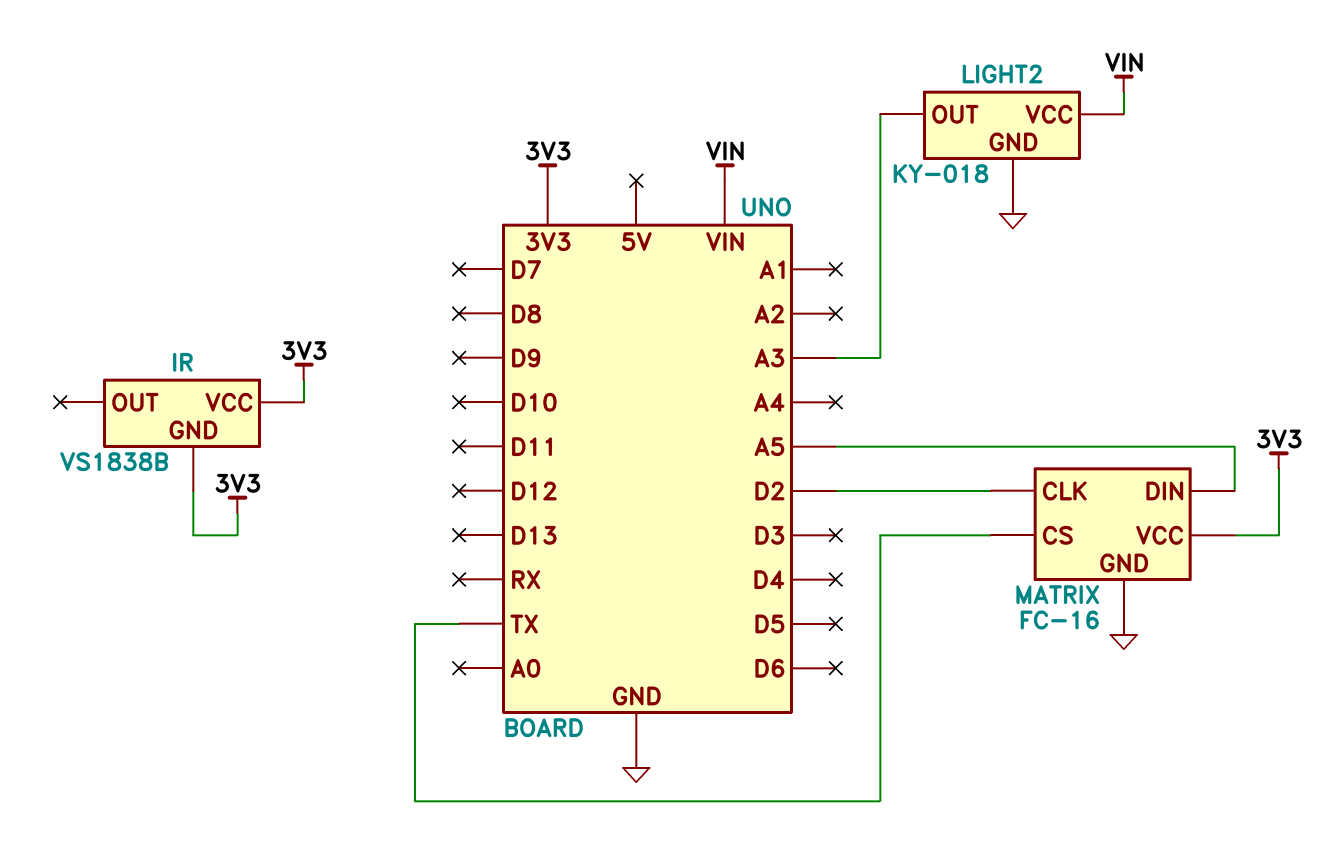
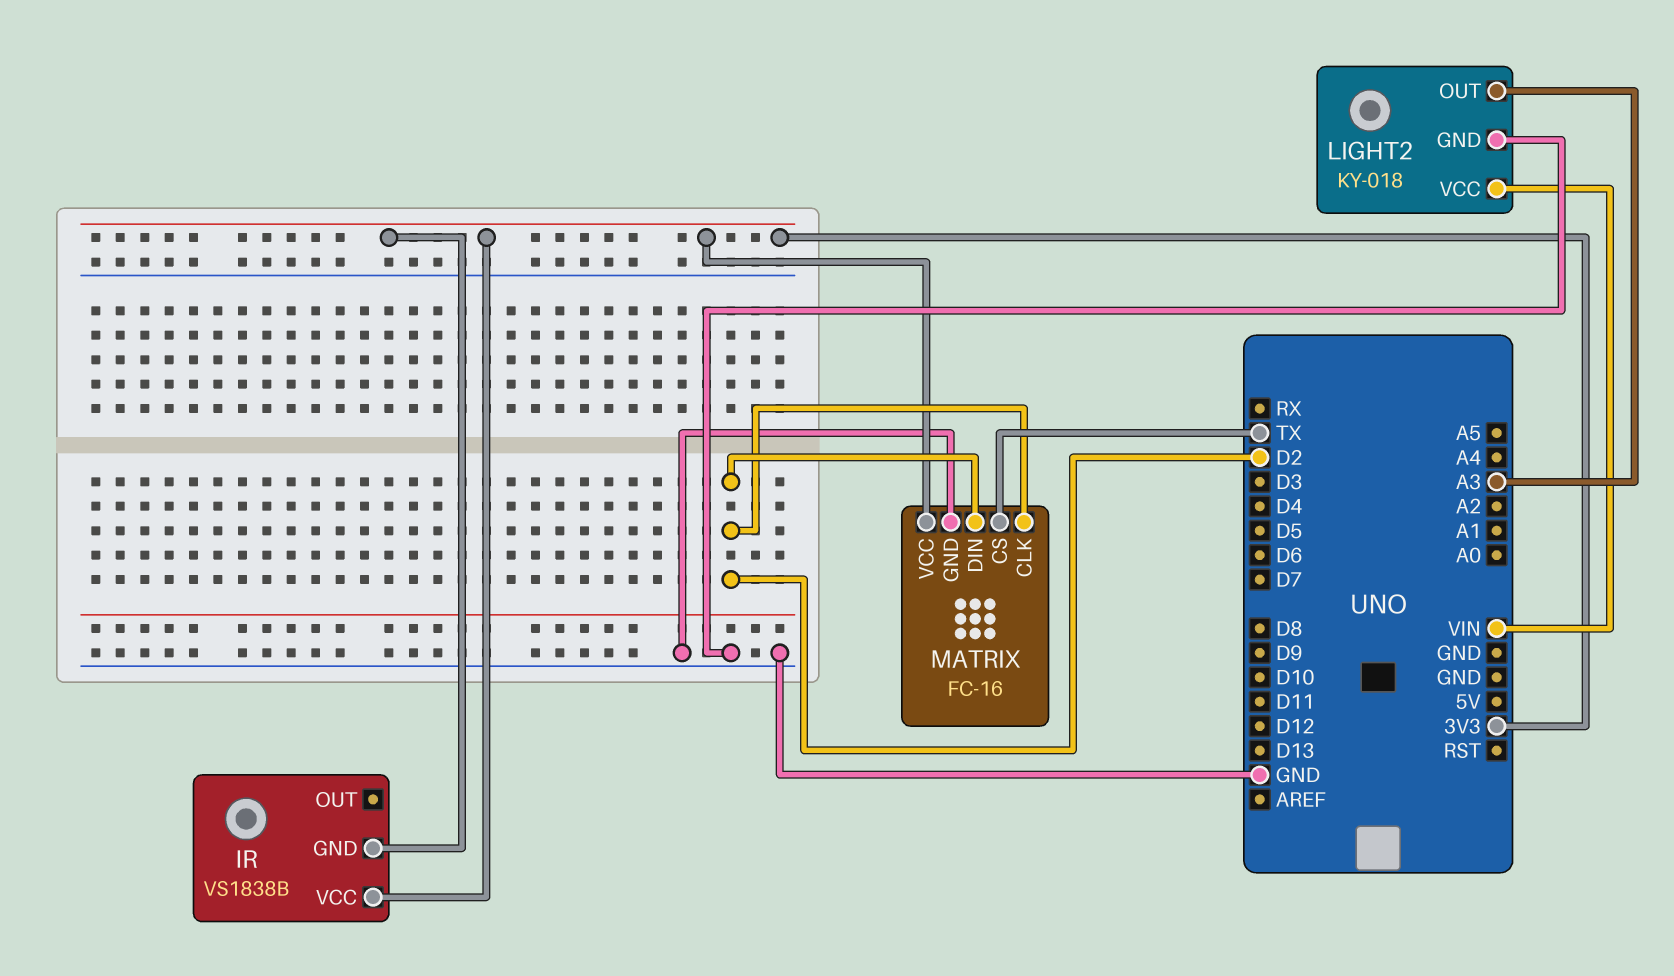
MATRIX pin DIN: A5 -> D2

